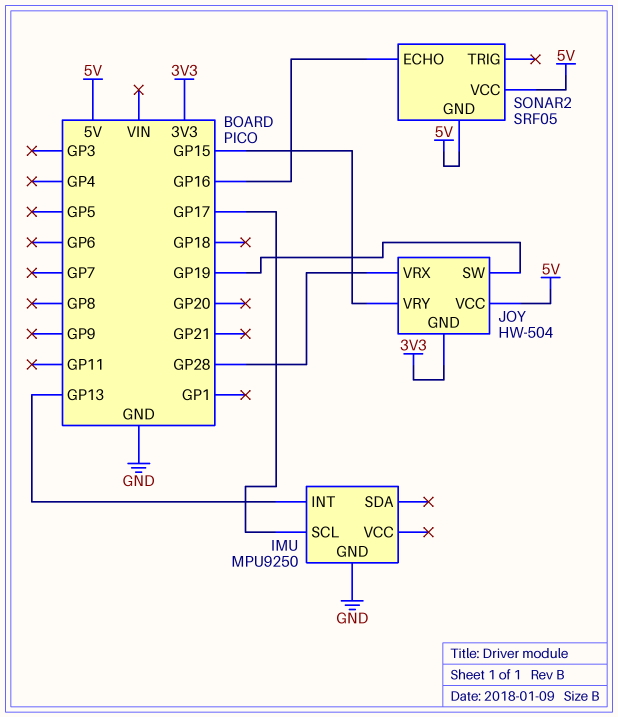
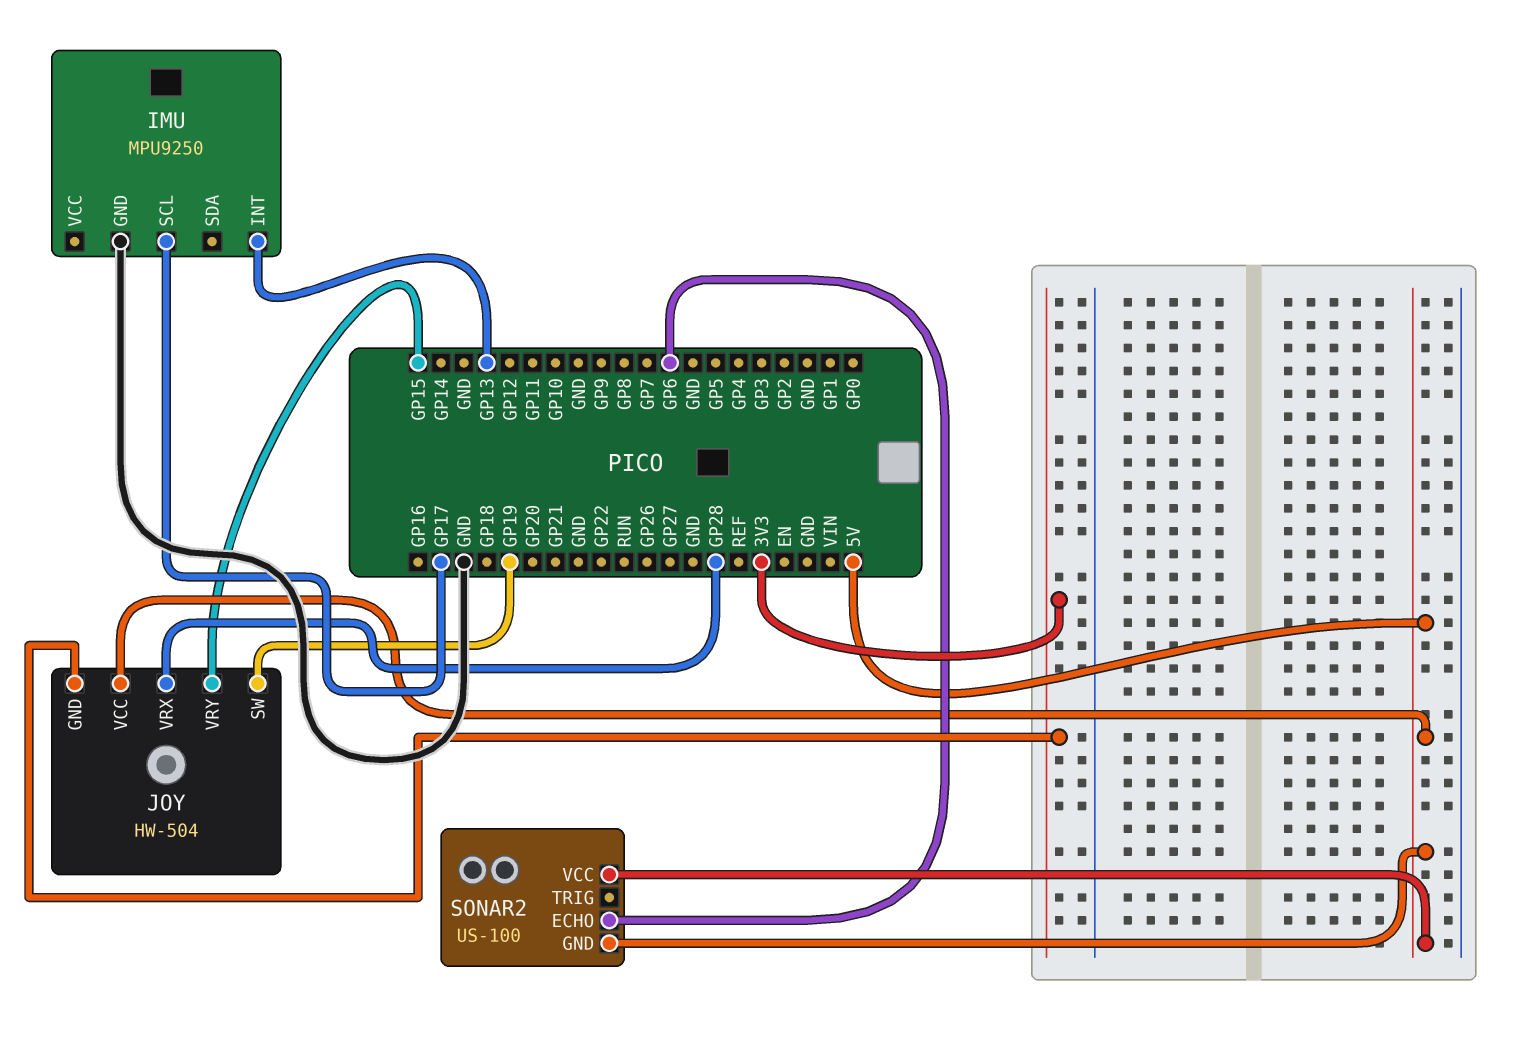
SONAR2: SRF05 -> US-100
SONAR2 pin ECHO: GP16 -> GP6

